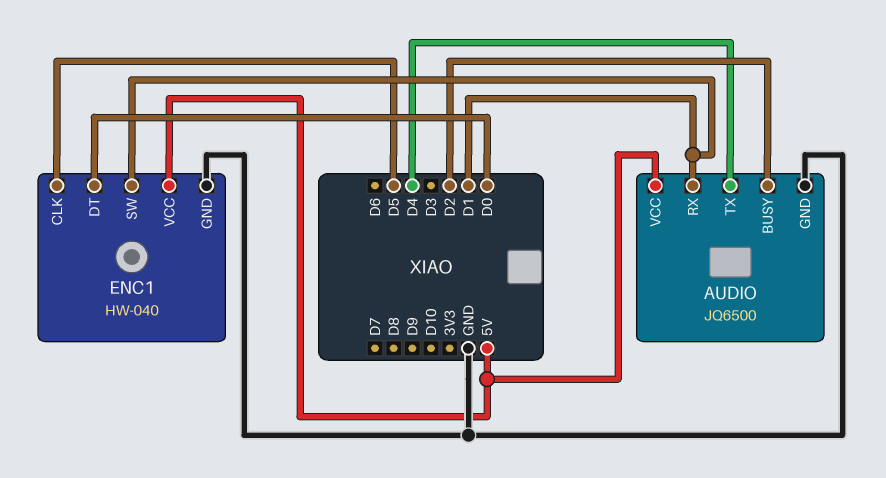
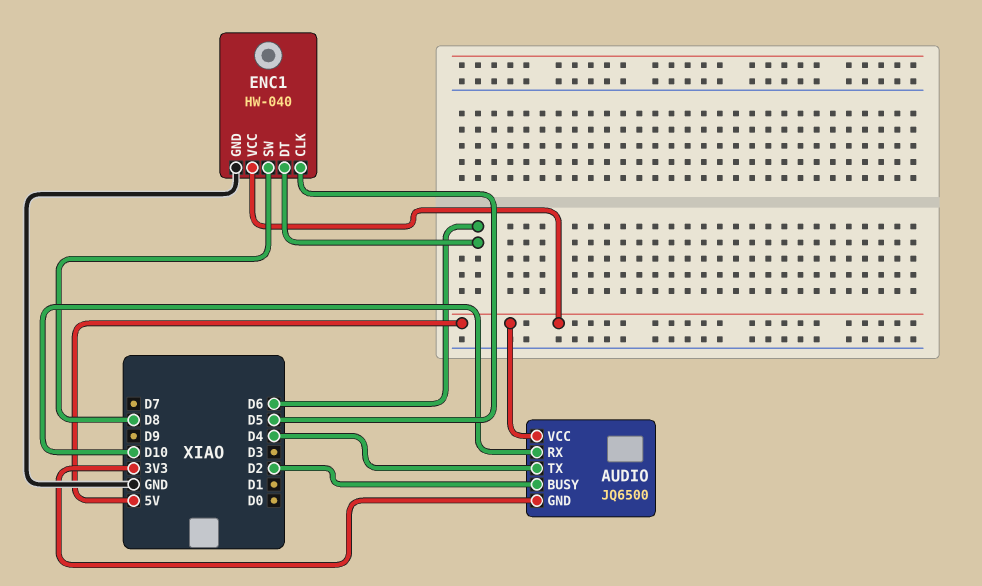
AUDIO pin GND: GND -> 3V3
AUDIO pin RX: D1 -> D10
ENC1 pin DT: D0 -> D6
ENC1 pin SW: D1 -> D8

